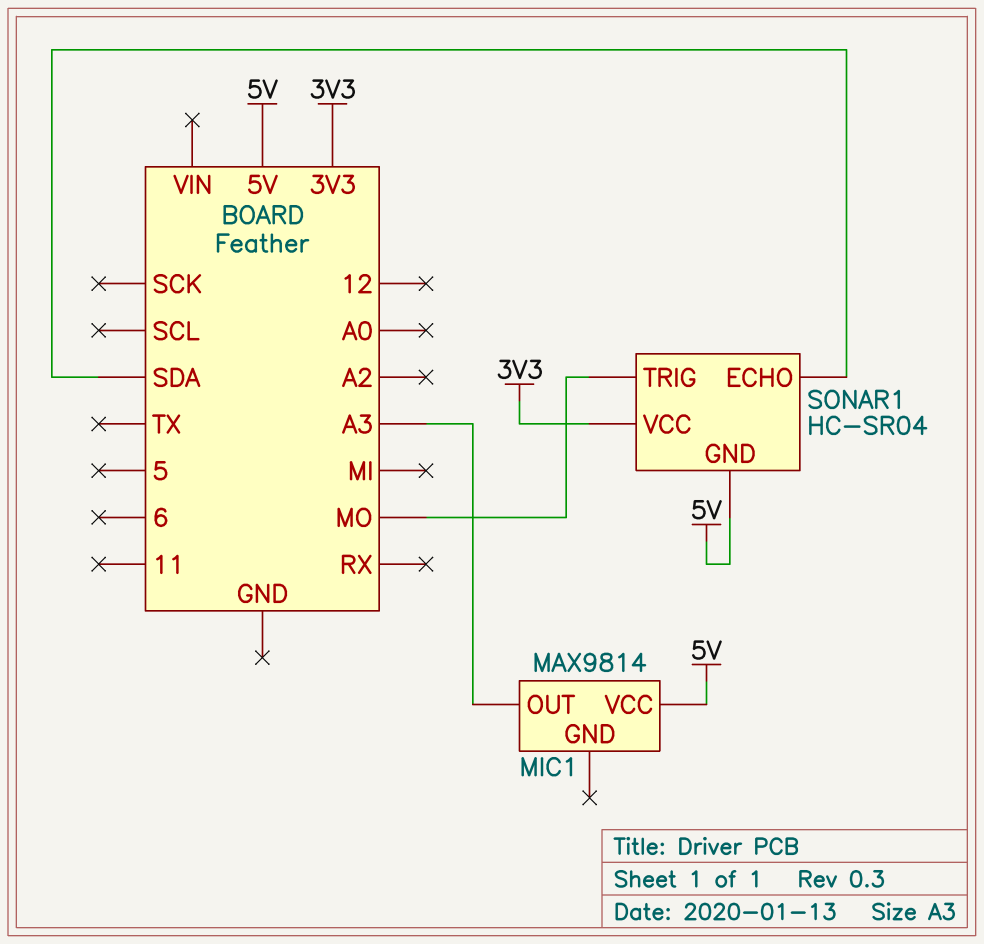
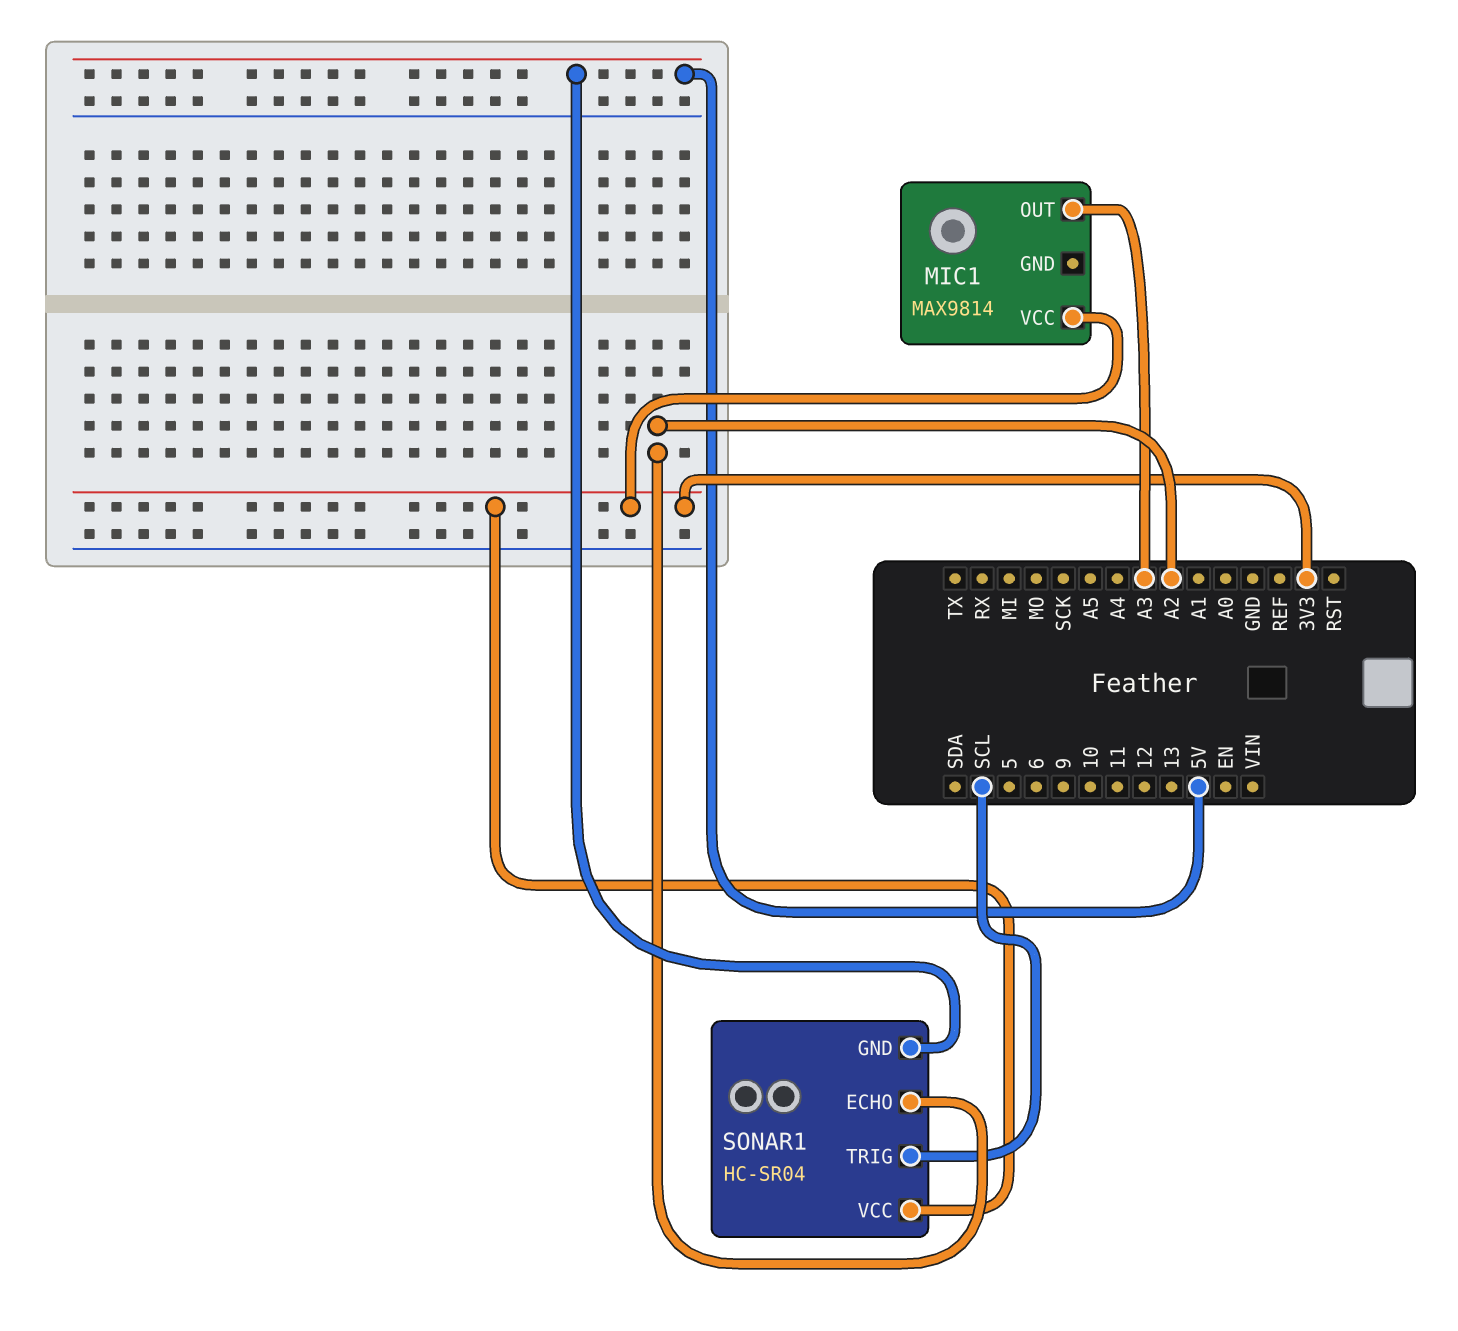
MIC1 pin VCC: 5V -> 3V3
SONAR1 pin ECHO: SDA -> A2
SONAR1 pin TRIG: MO -> SCL

